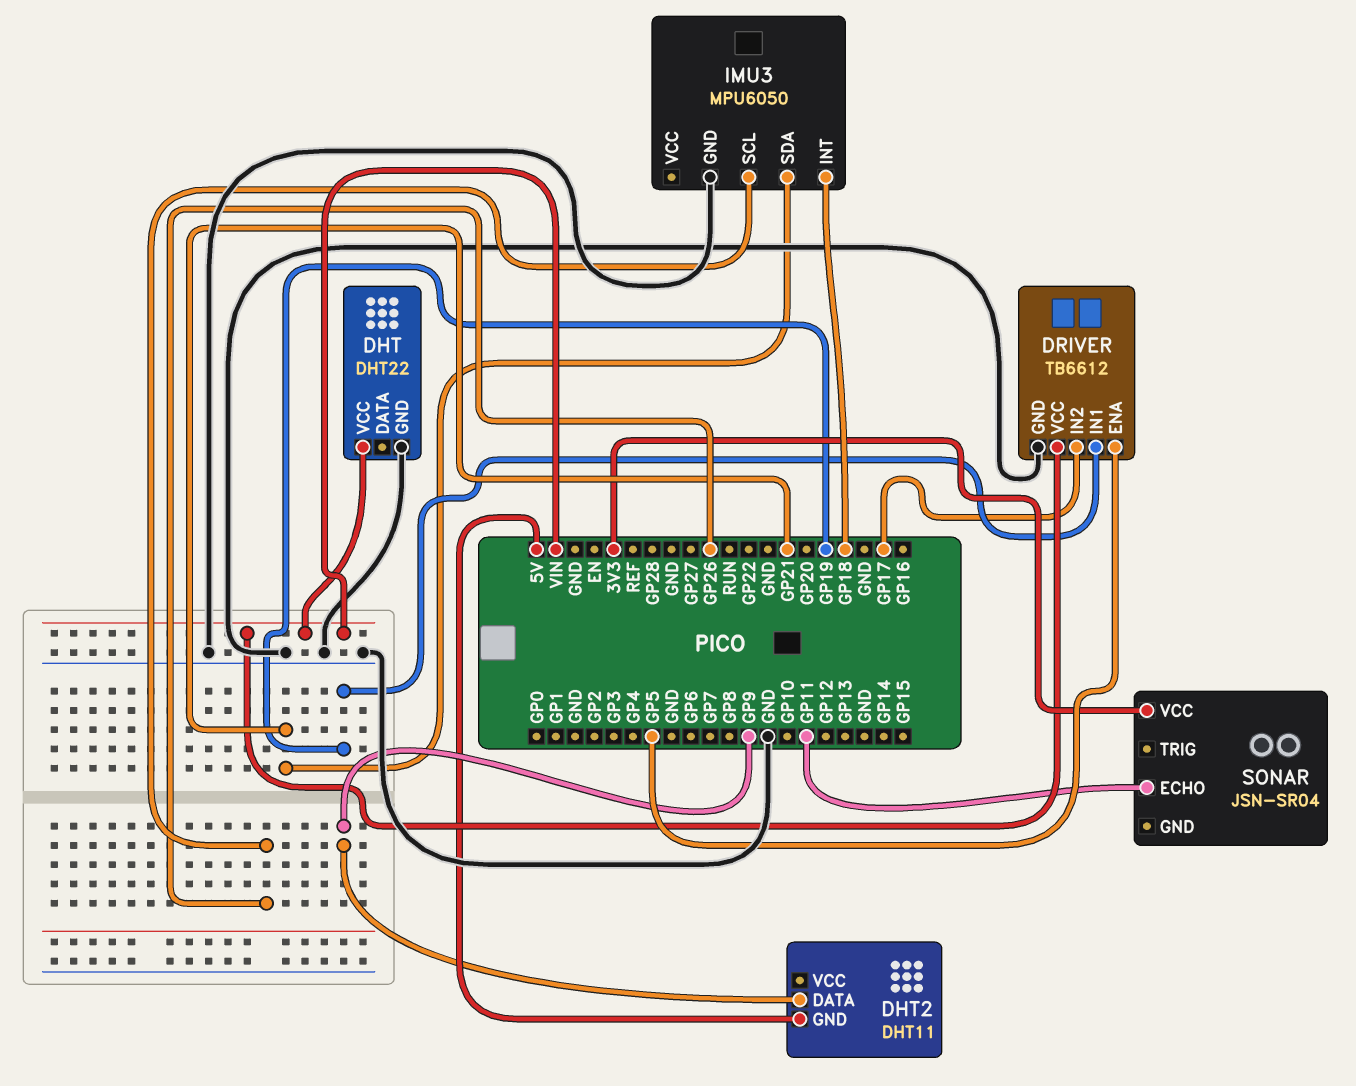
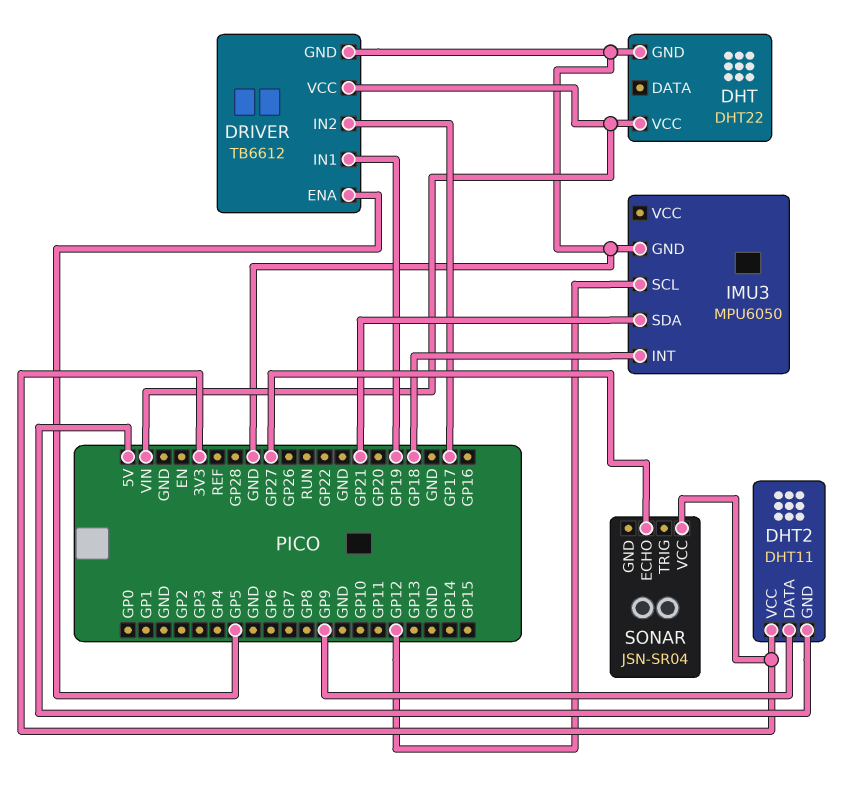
DHT2 pin VCC: none -> 3V3
IMU3 pin SCL: GP26 -> GP12
SONAR pin ECHO: GP11 -> GP27

